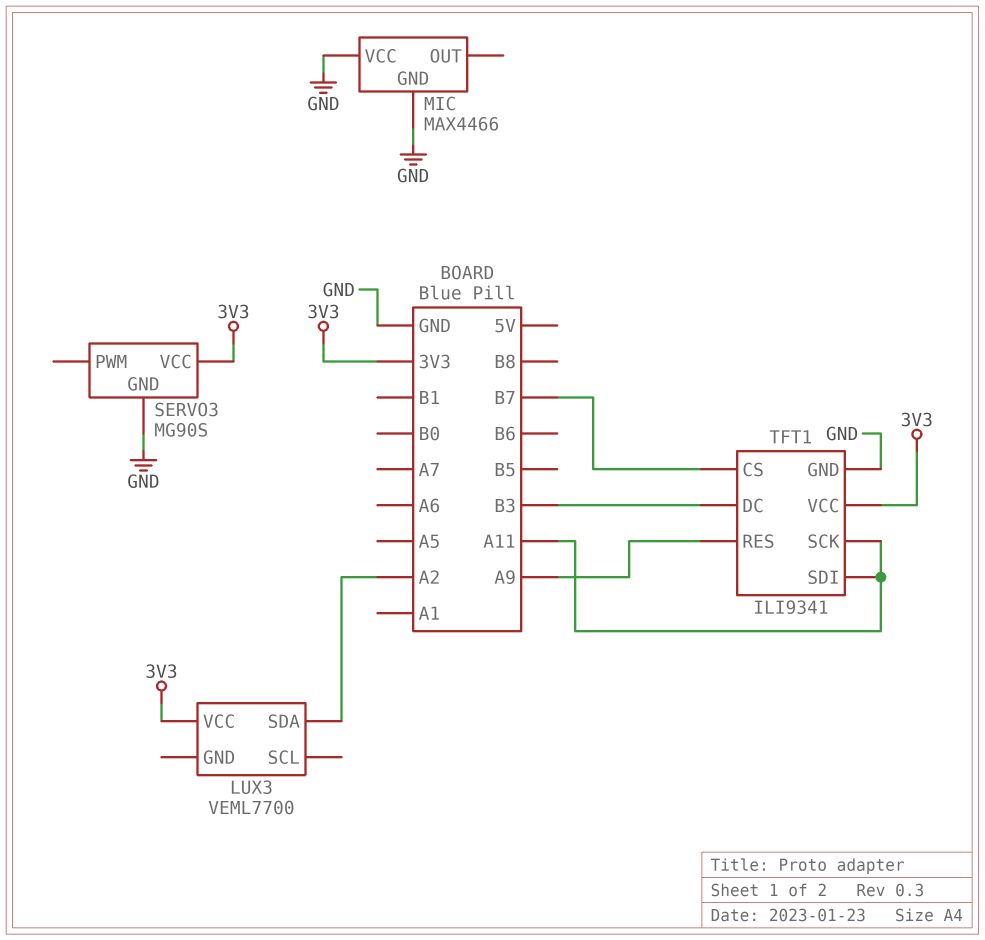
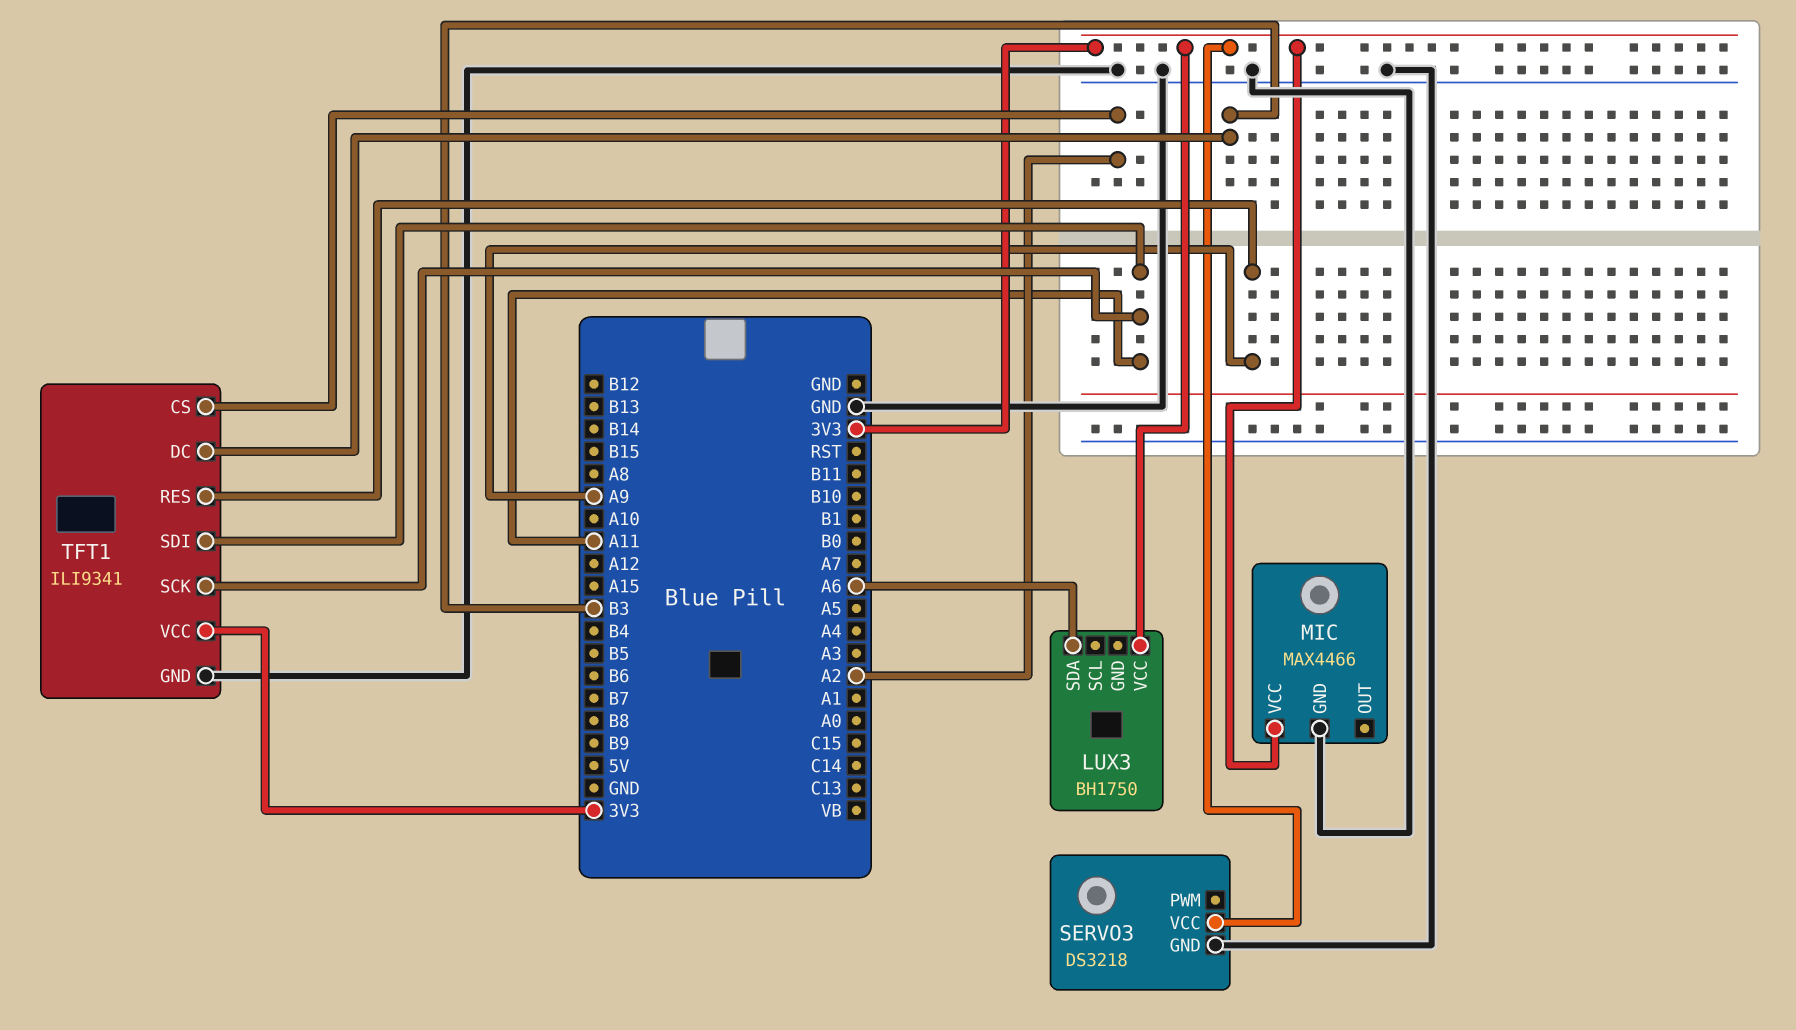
LUX3: VEML7700 -> BH1750
LUX3 pin SDA: A2 -> A6
MIC pin VCC: GND -> 3V3
SERVO3: MG90S -> DS3218
TFT1 pin CS: B7 -> A2

